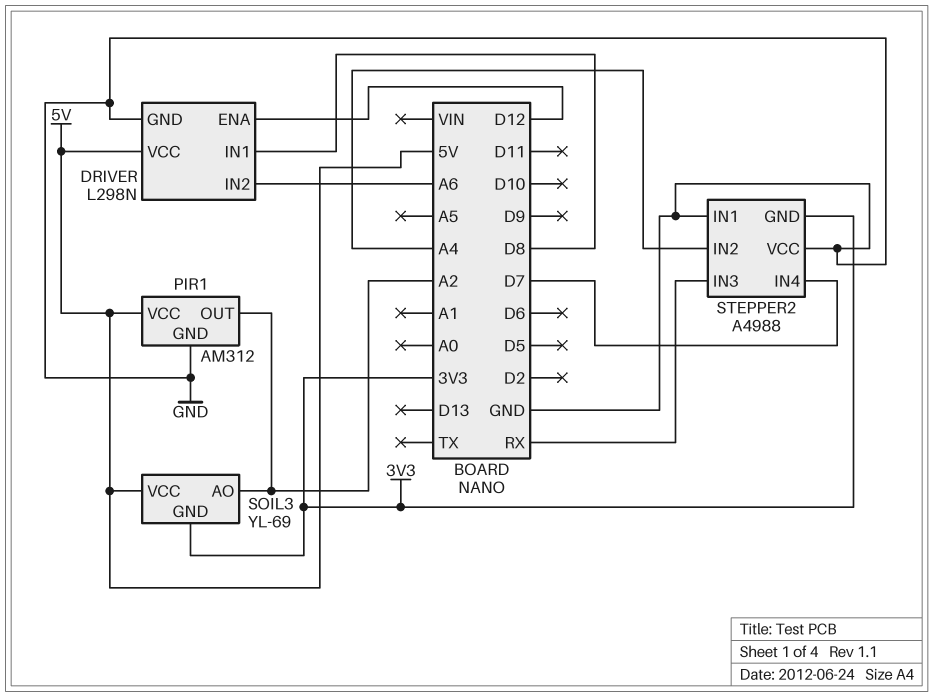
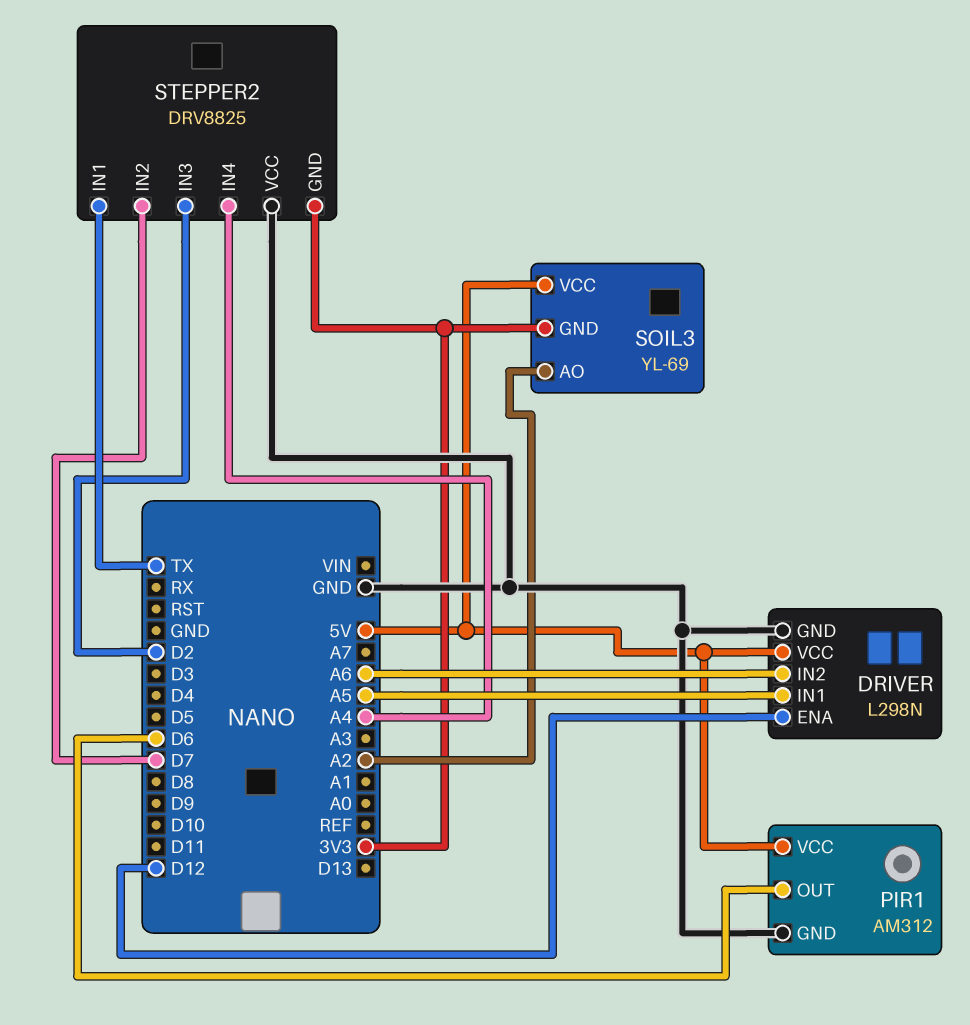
DRIVER pin IN1: D8 -> A5
PIR1 pin OUT: A2 -> D6
STEPPER2: A4988 -> DRV8825
STEPPER2 pin IN1: GND -> TX
STEPPER2 pin IN2: A4 -> D7
STEPPER2 pin IN3: RX -> D2
STEPPER2 pin IN4: D7 -> A4

